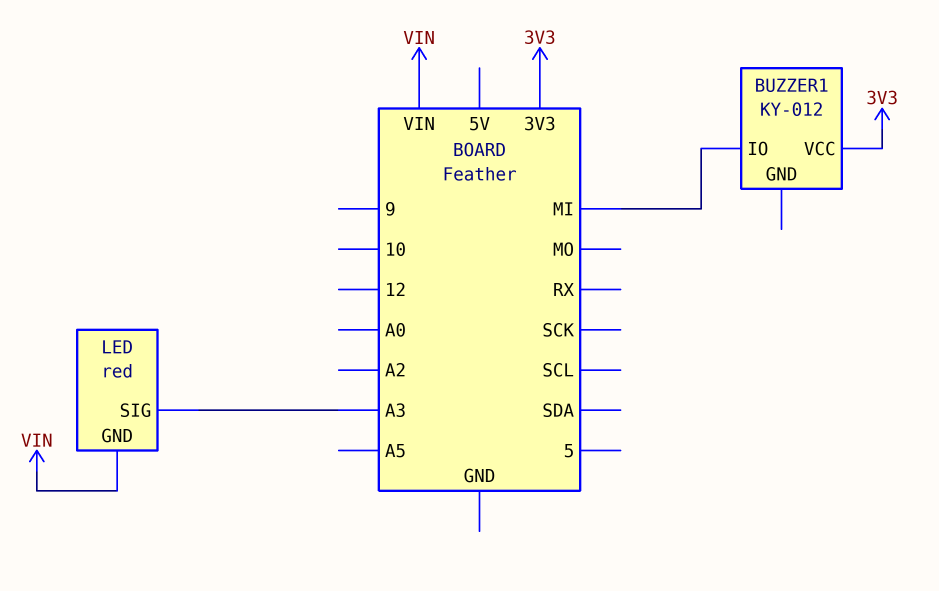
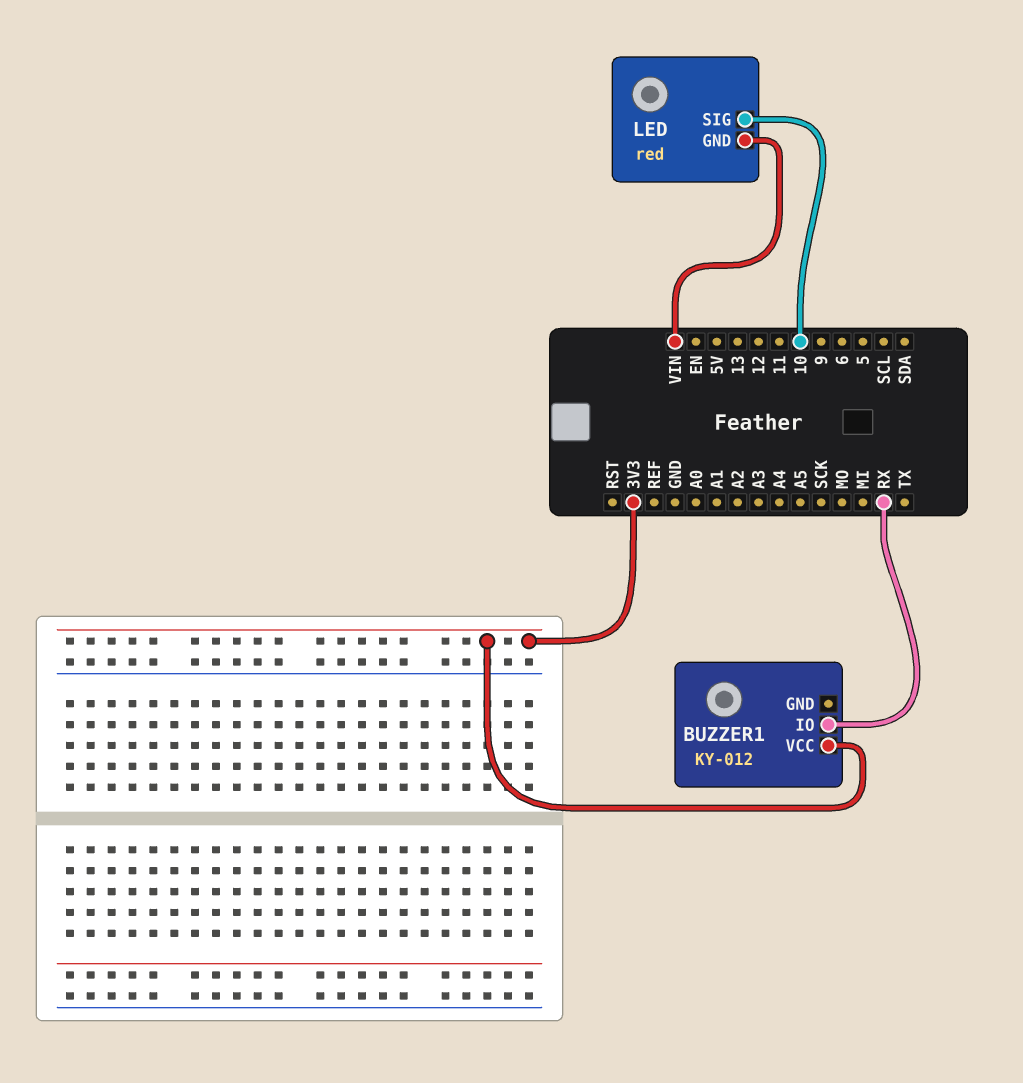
BUZZER1 pin IO: MI -> RX
LED pin SIG: A3 -> 10

